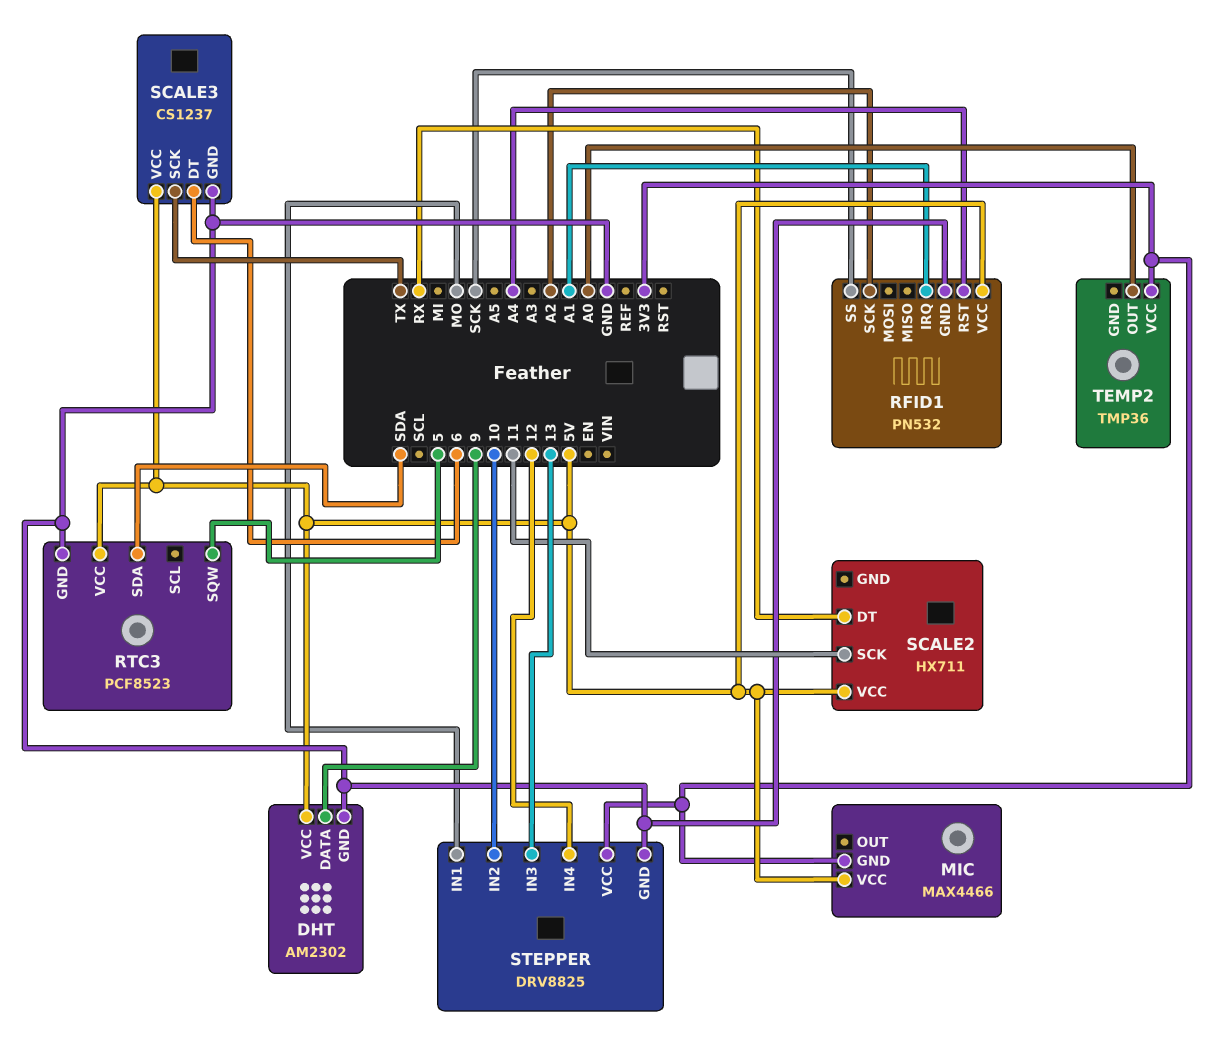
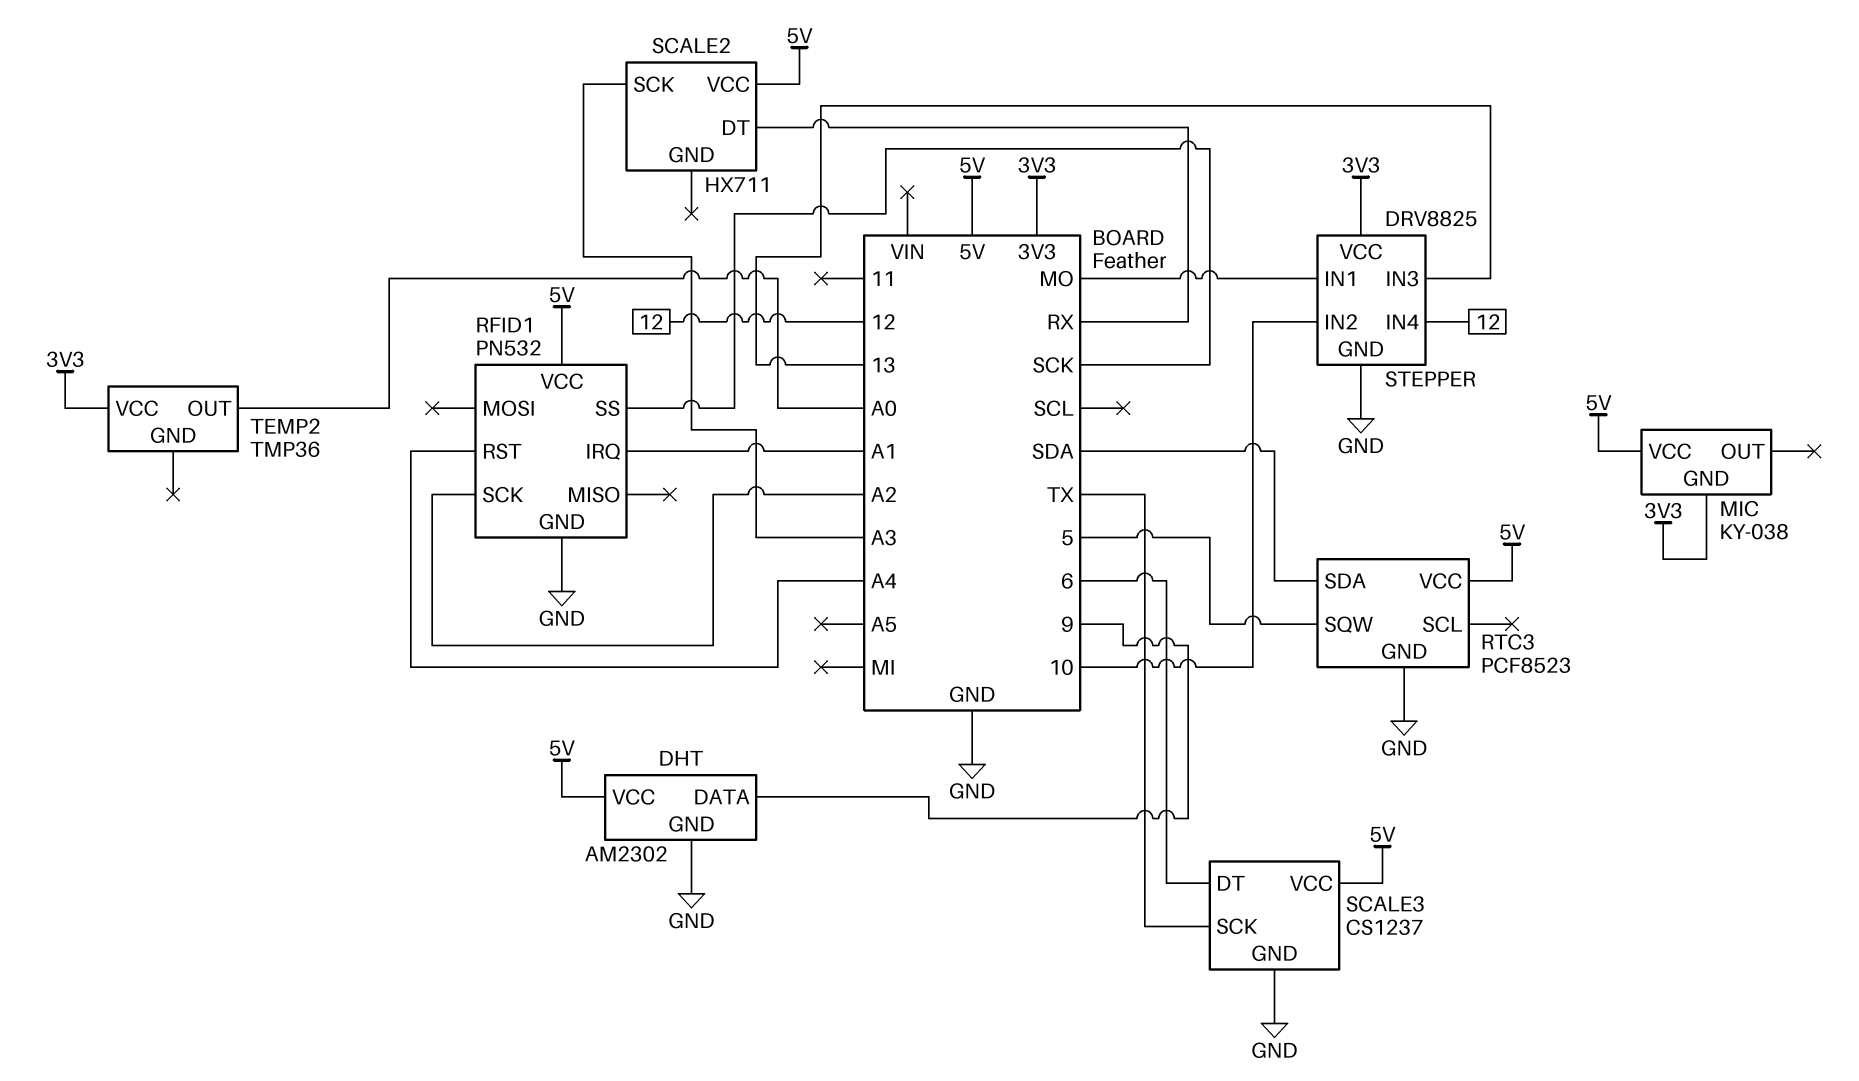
MIC: MAX4466 -> KY-038
SCALE2 pin SCK: 11 -> A3

